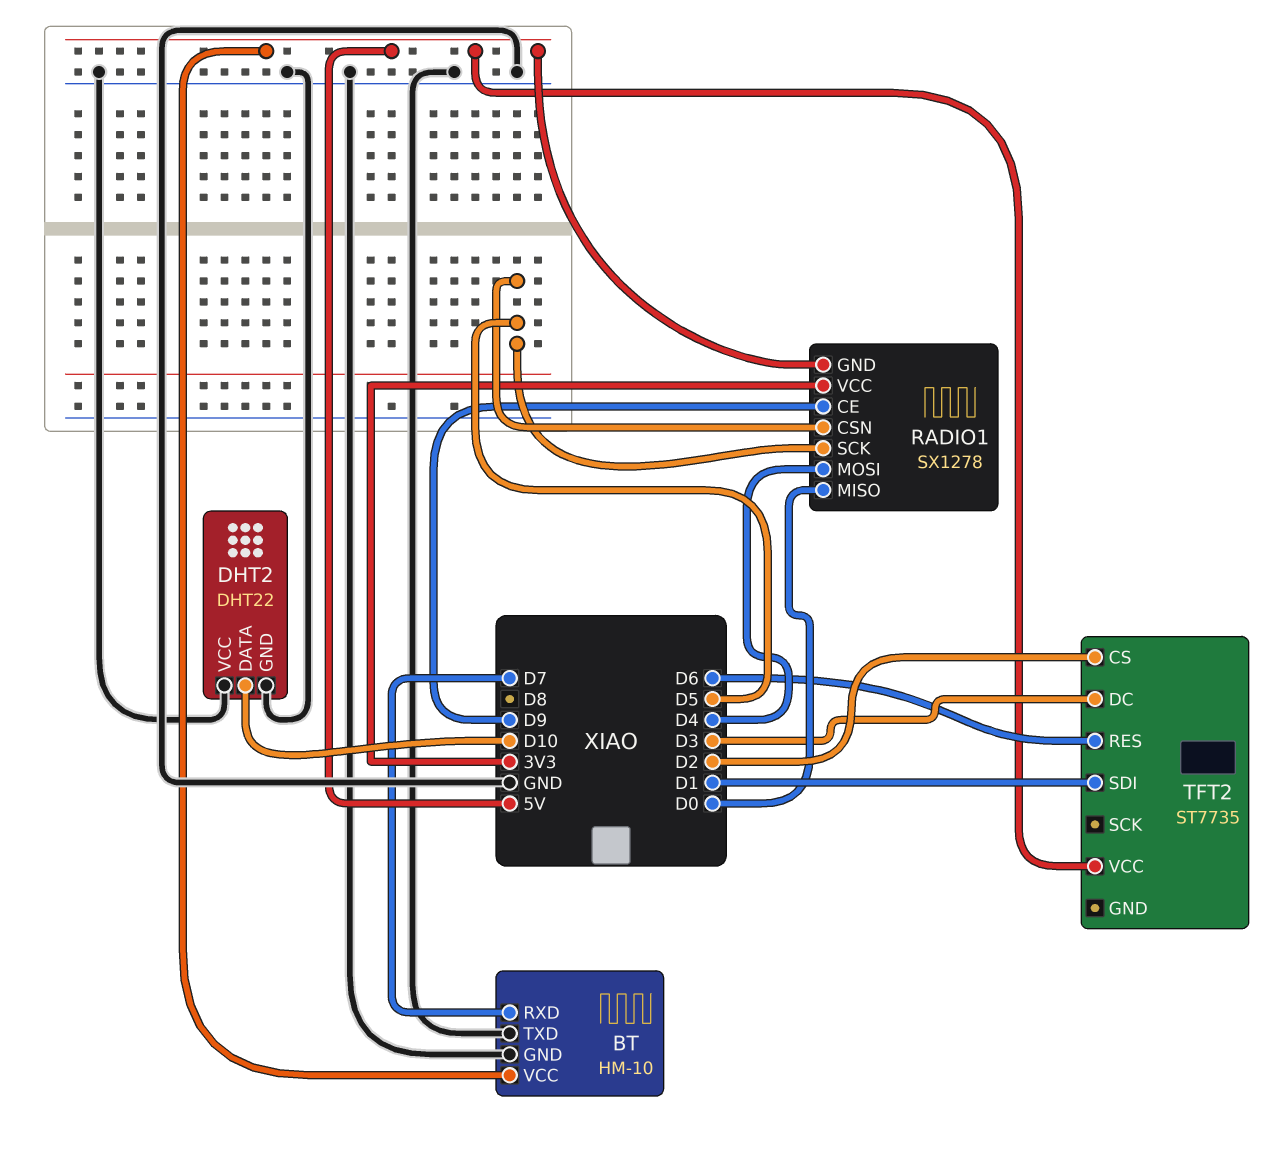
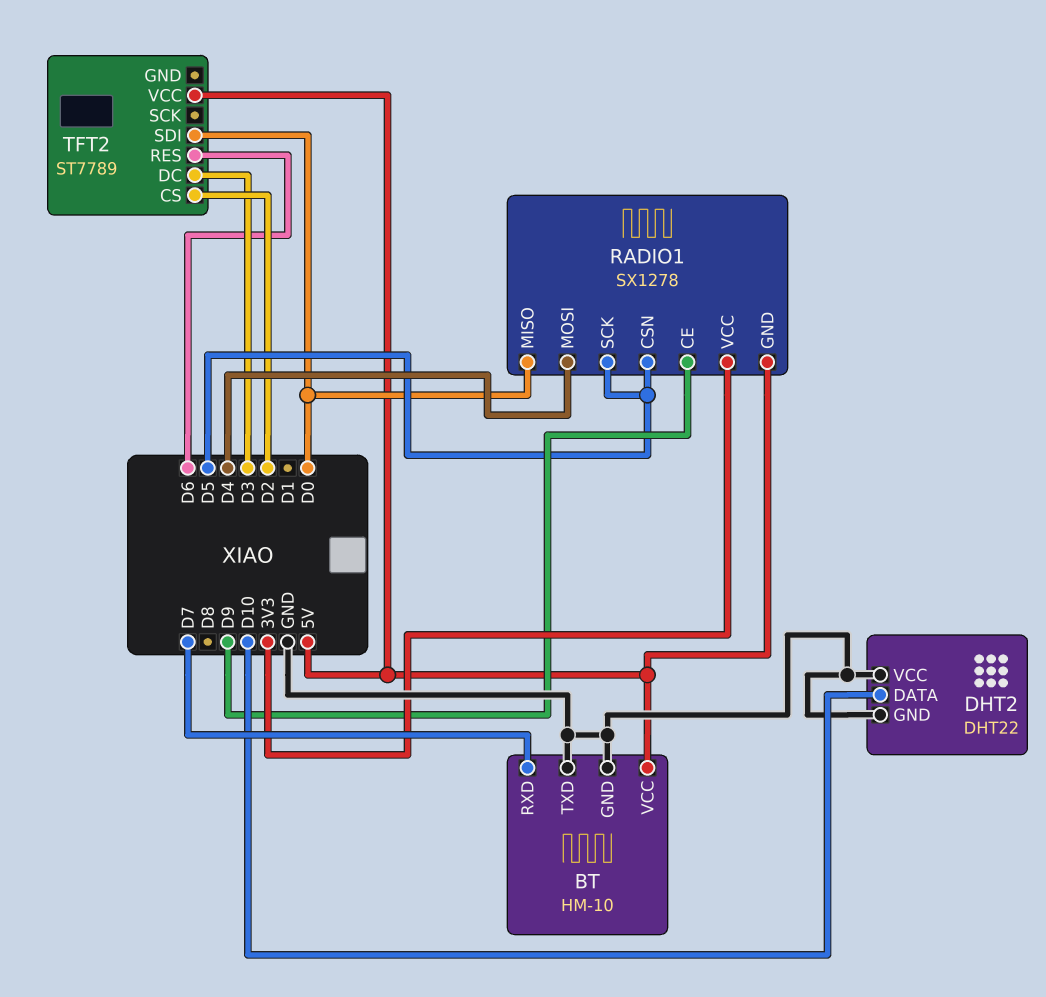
TFT2: ST7735 -> ST7789
TFT2 pin SDI: D1 -> D0

